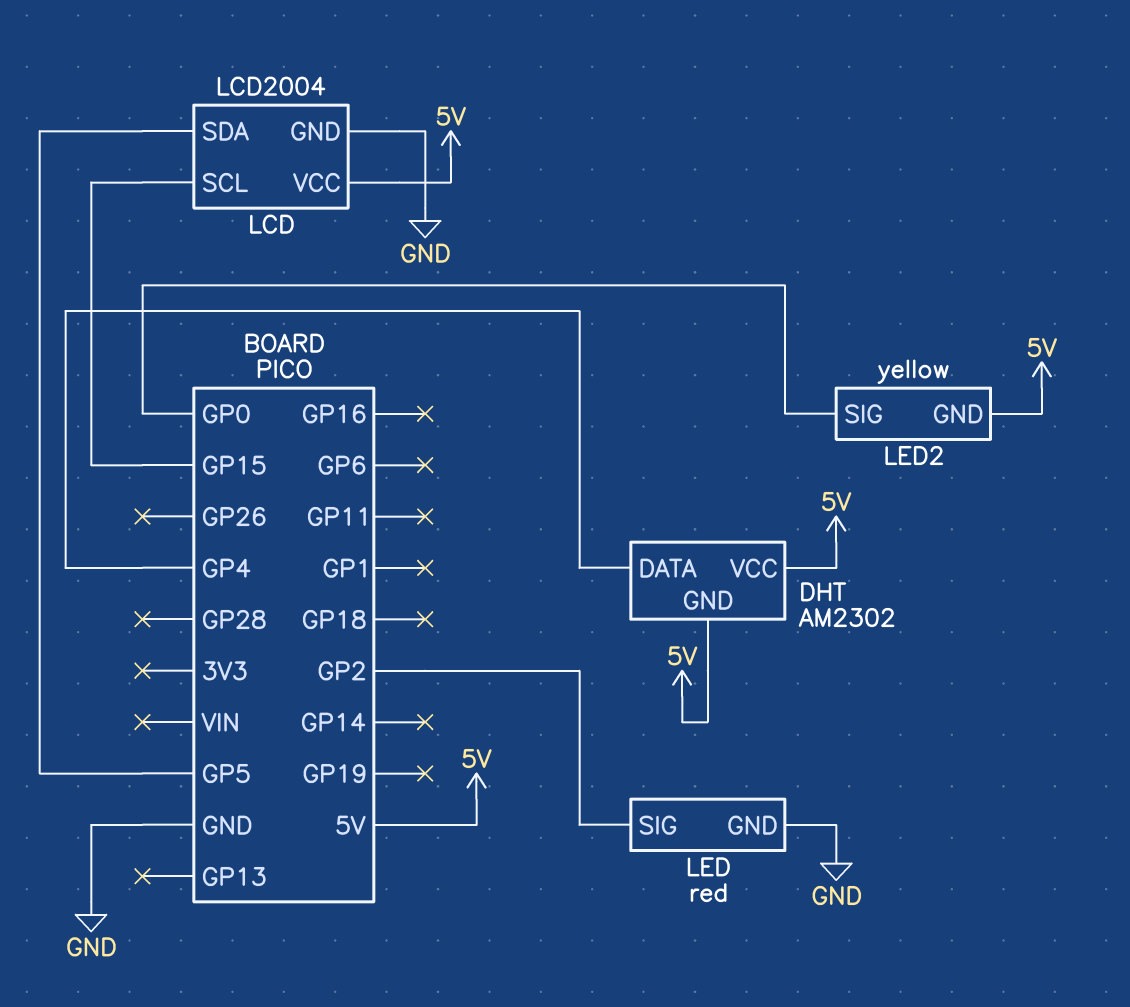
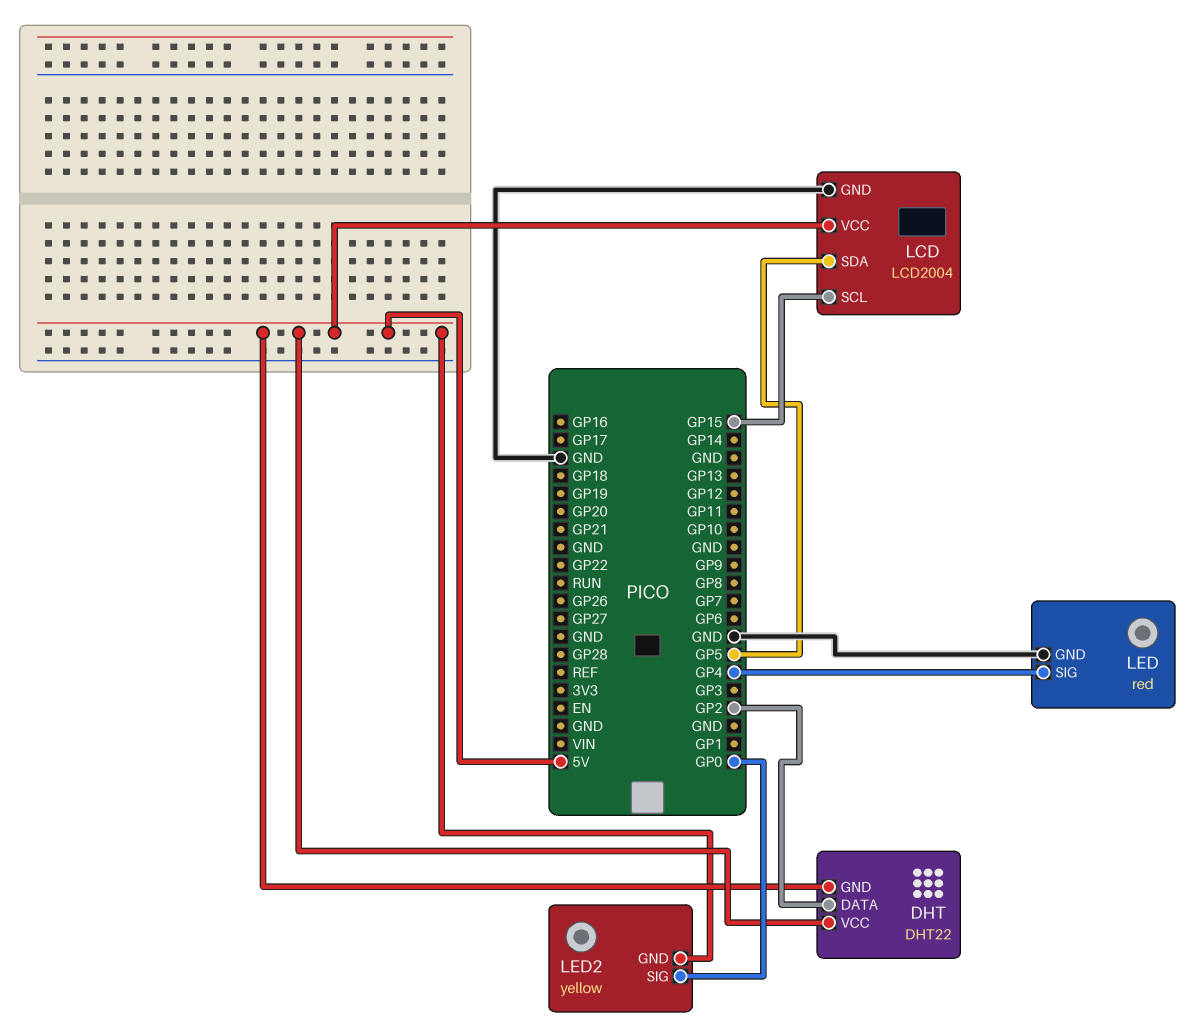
DHT: AM2302 -> DHT22
DHT pin DATA: GP4 -> GP2
LED pin SIG: GP2 -> GP4

